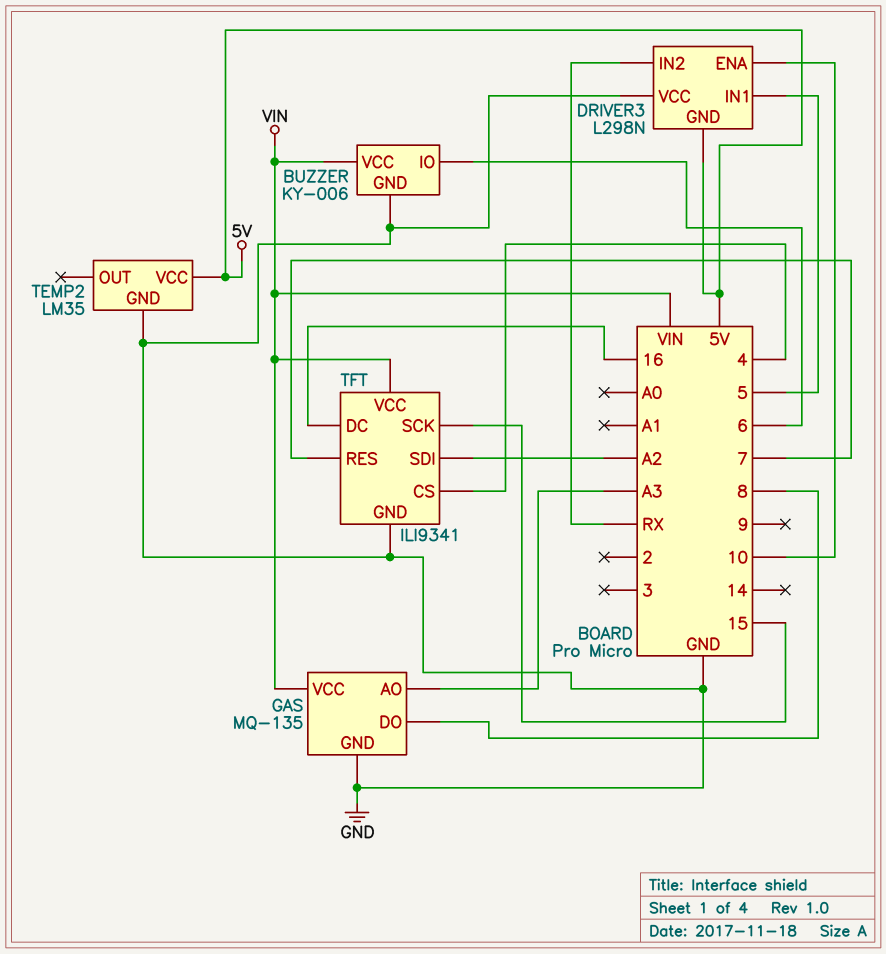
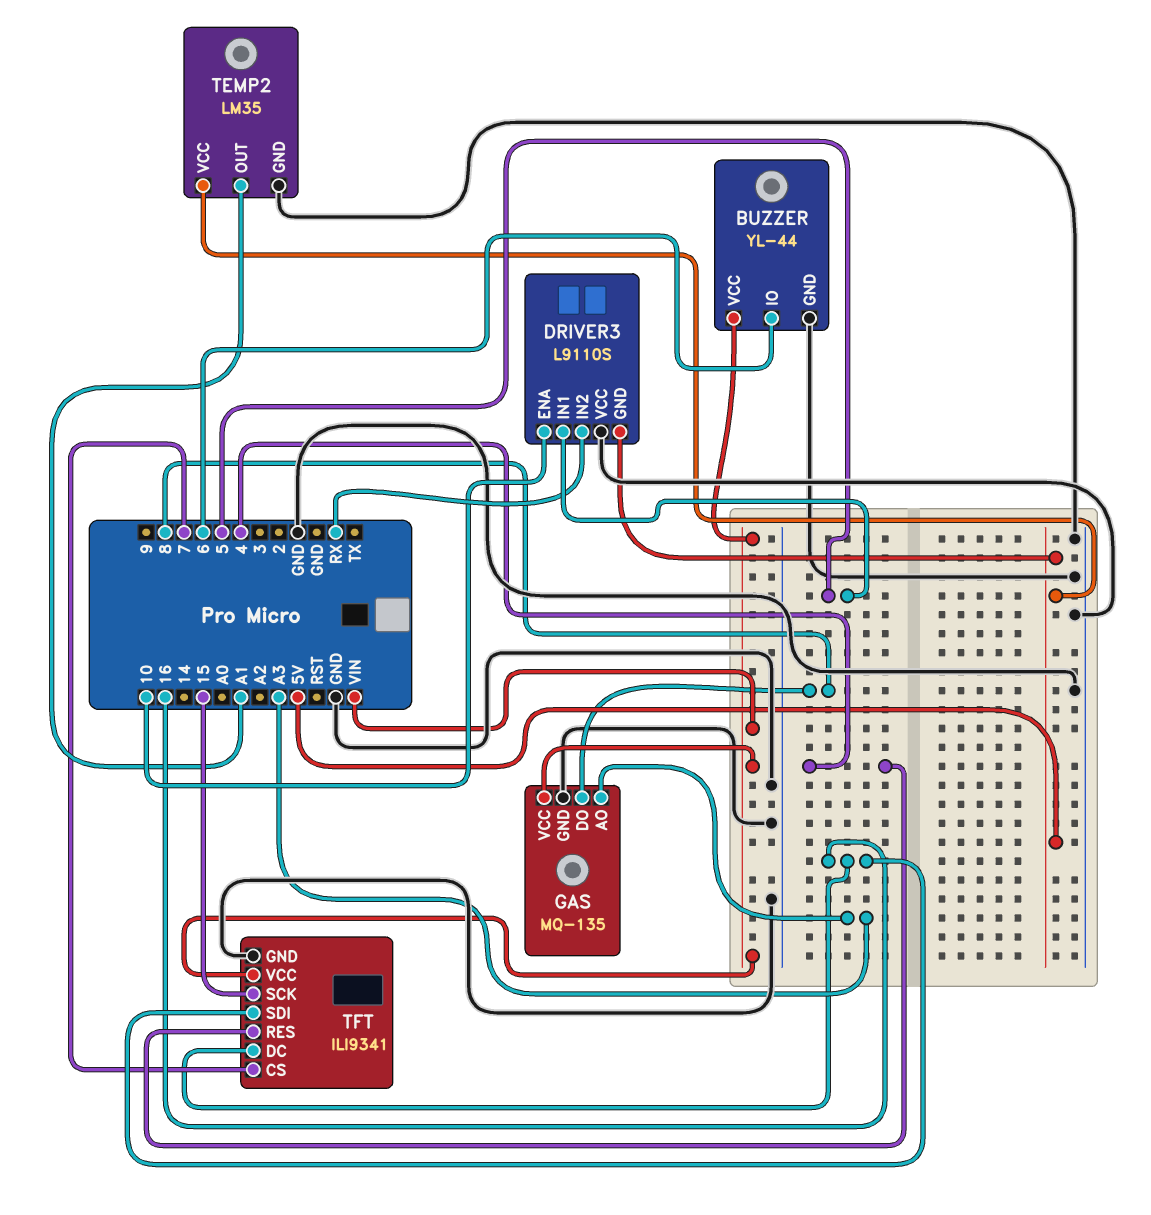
BUZZER: KY-006 -> YL-44
DRIVER3: L298N -> L9110S
TEMP2 pin OUT: none -> A1
TFT pin CS: 4 -> 7
TFT pin RES: 7 -> 4
TFT pin SDI: A2 -> 16

